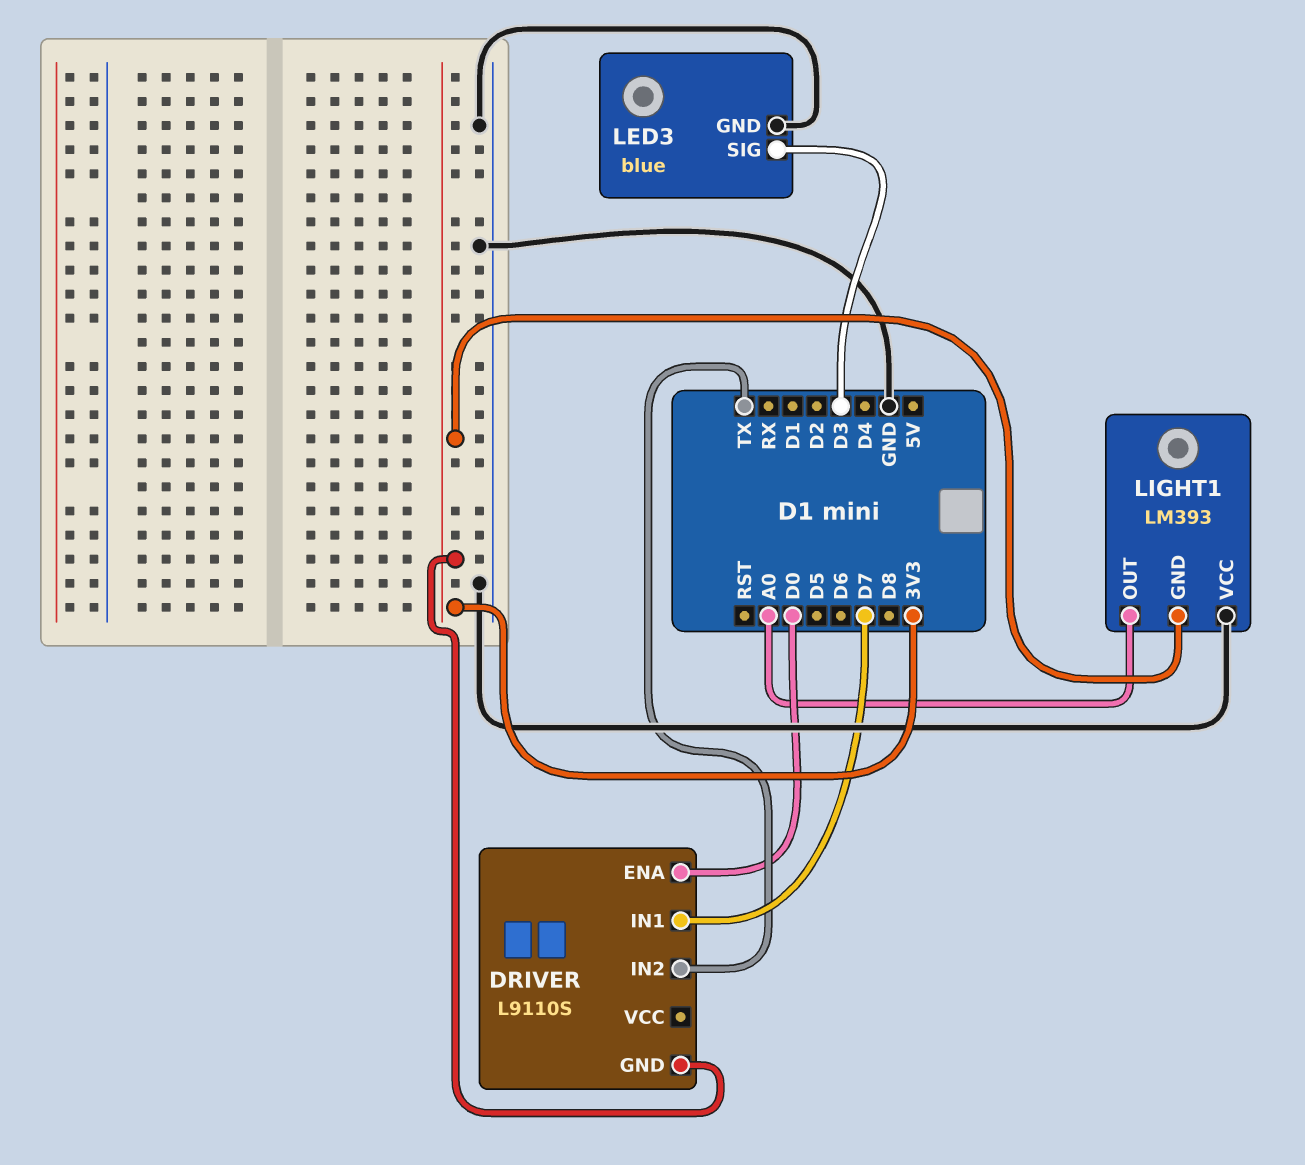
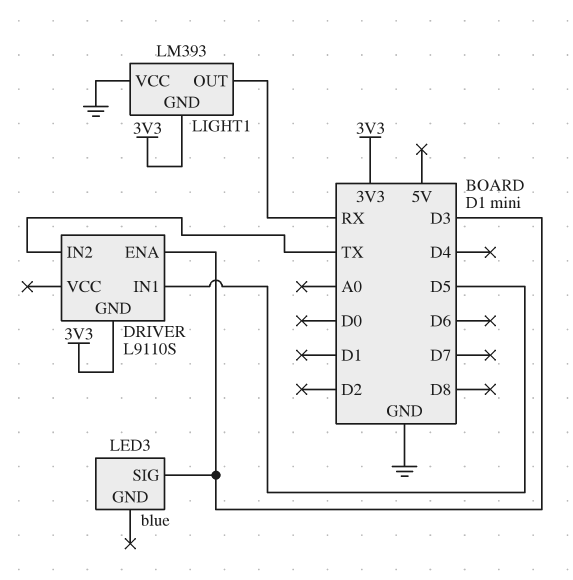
DRIVER pin ENA: D0 -> D3
DRIVER pin IN1: D7 -> D5
LED3 pin GND: GND -> none
LIGHT1 pin OUT: A0 -> RX

